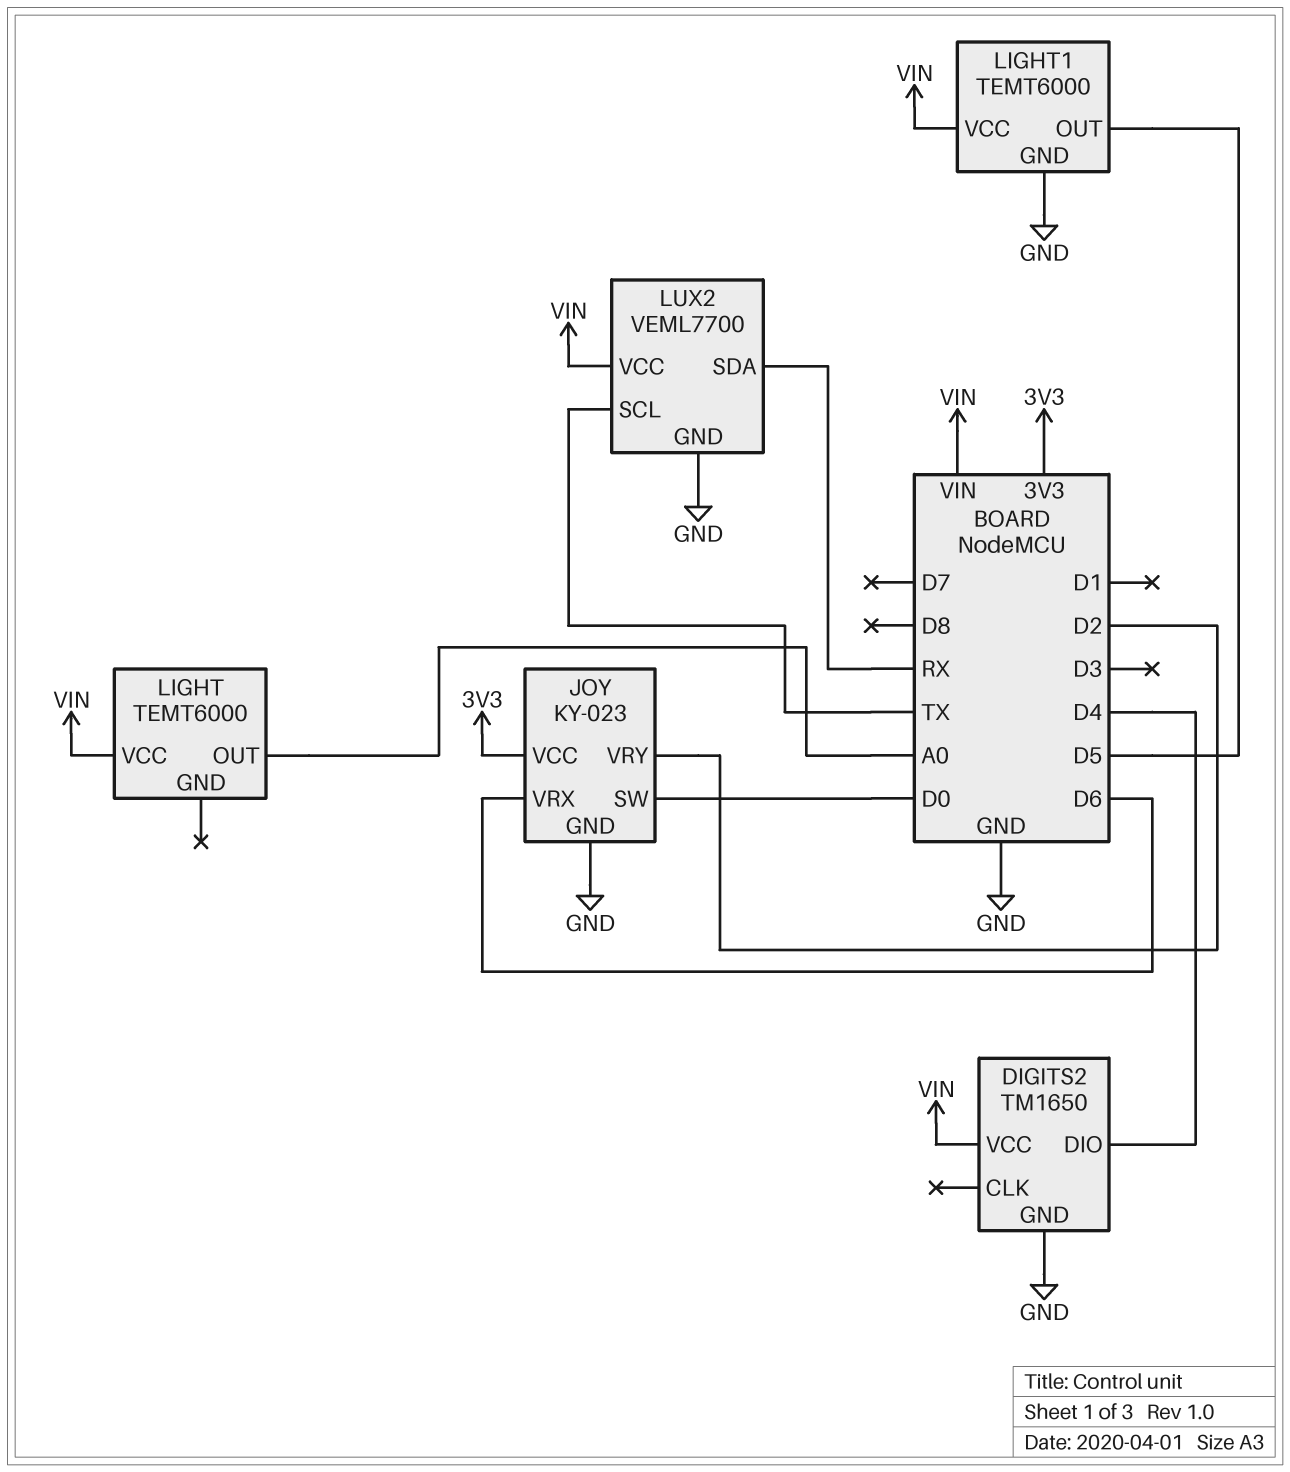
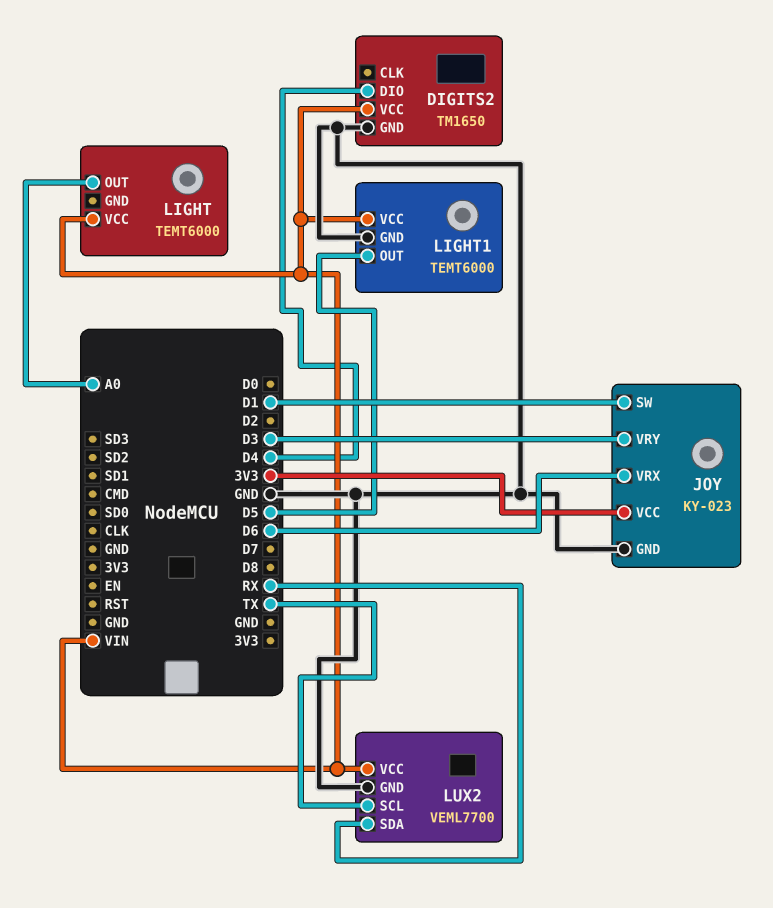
JOY pin SW: D0 -> D1
JOY pin VRY: D2 -> D3

